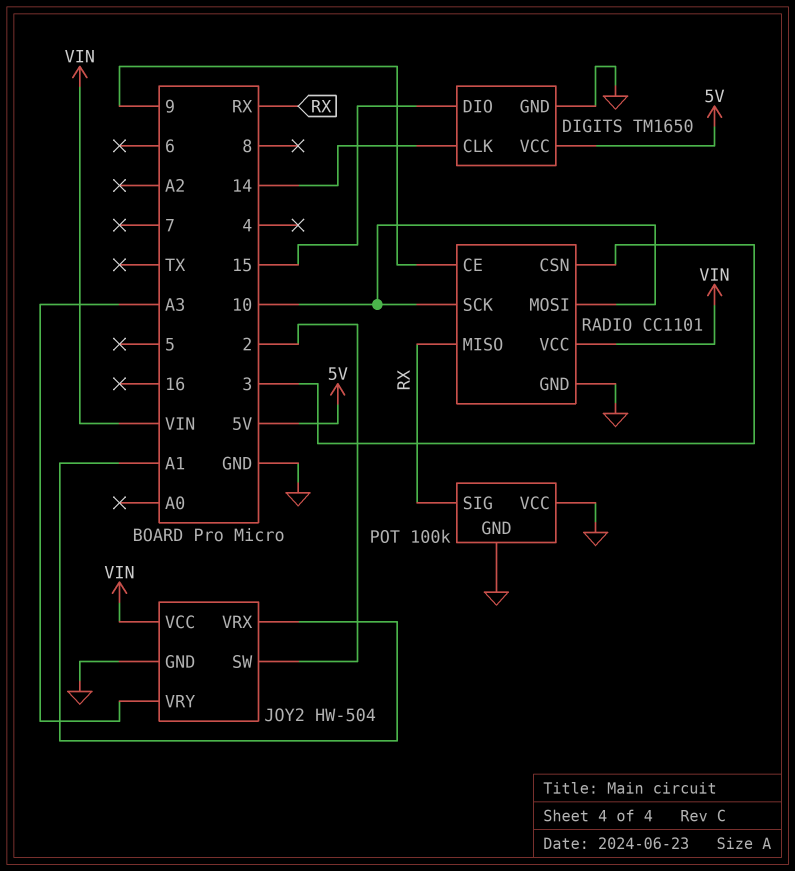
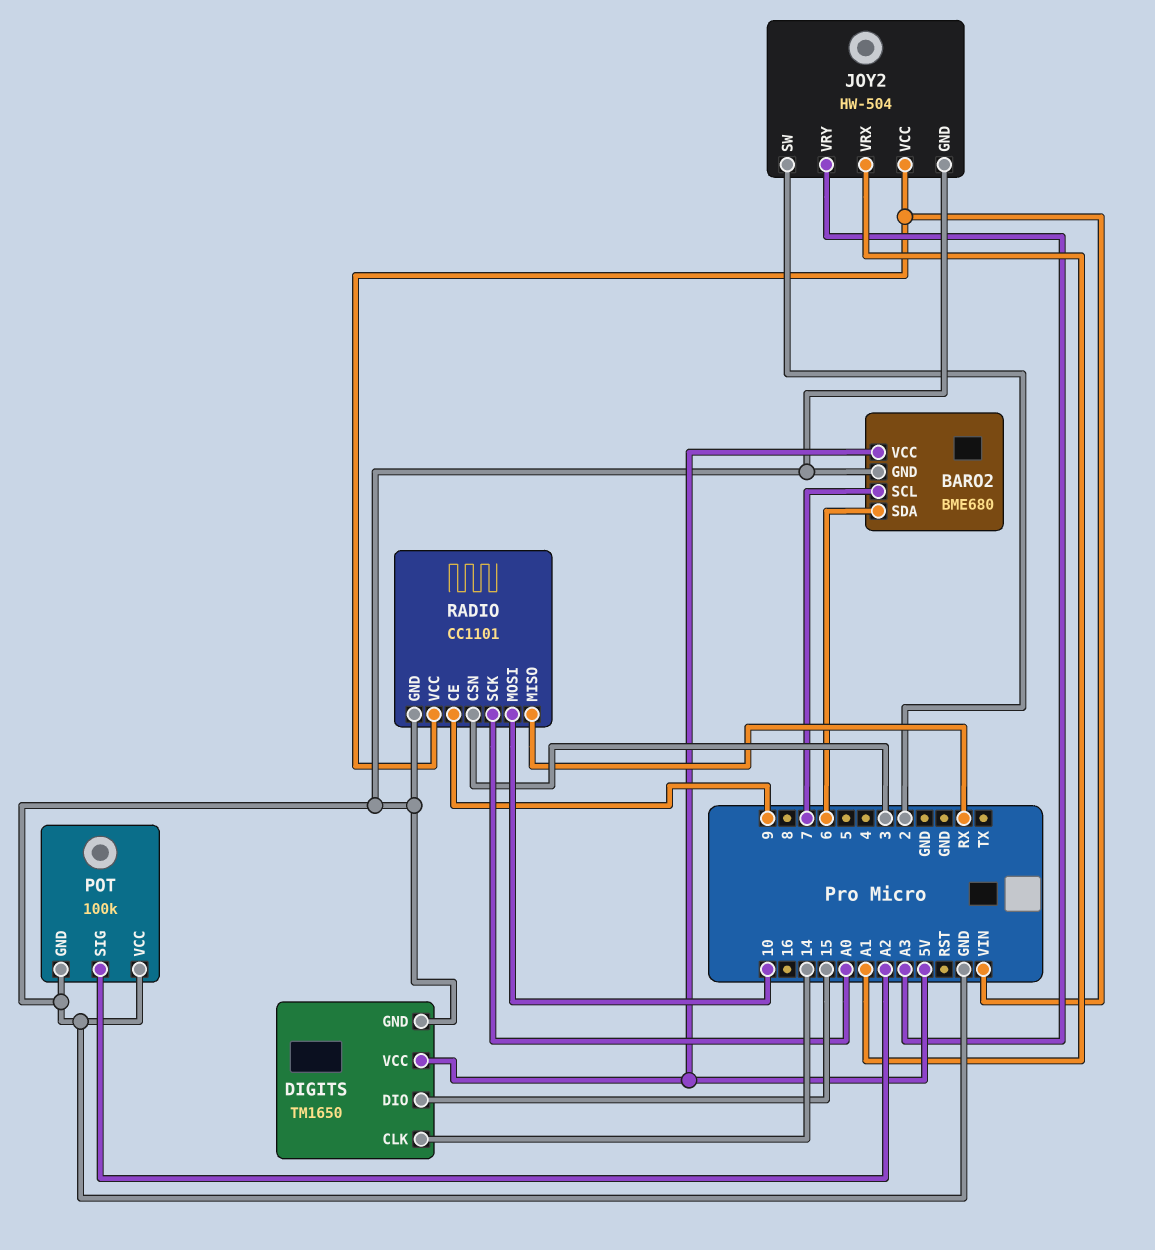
BARO2: none -> BME680
BARO2 pin GND: none -> GND
BARO2 pin SCL: none -> 7
BARO2 pin SDA: none -> 6
BARO2 pin VCC: none -> 5V
POT pin SIG: RX -> A2
RADIO pin SCK: 10 -> A0

